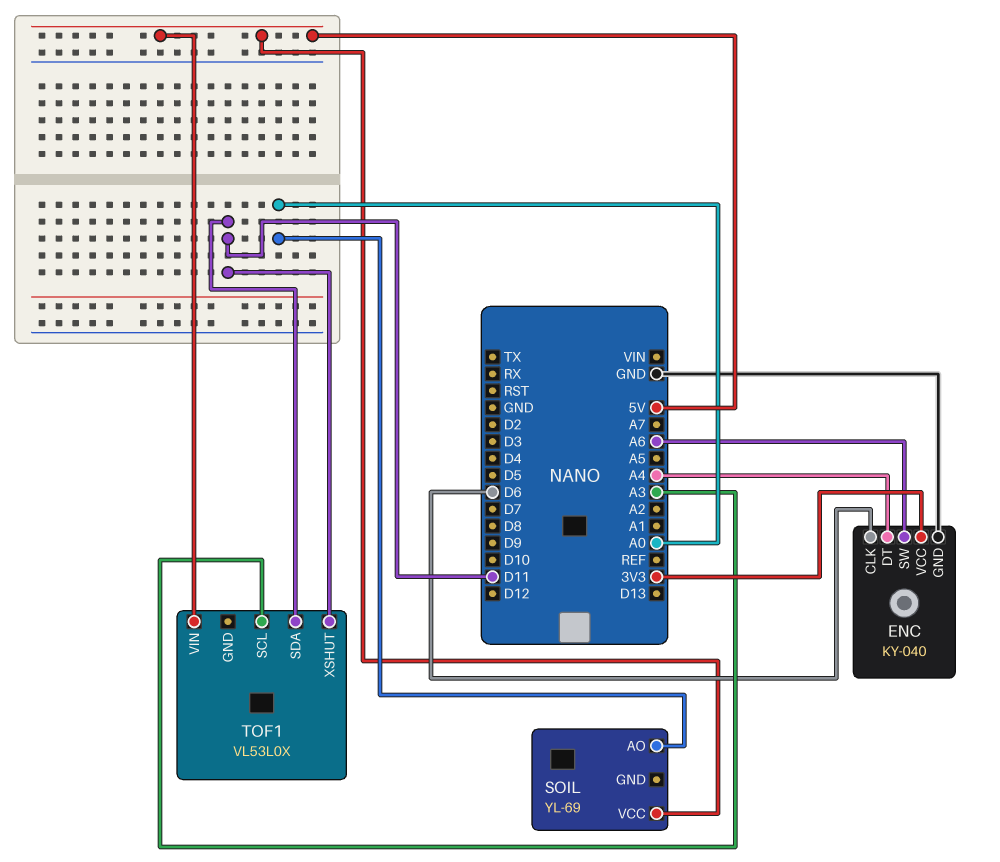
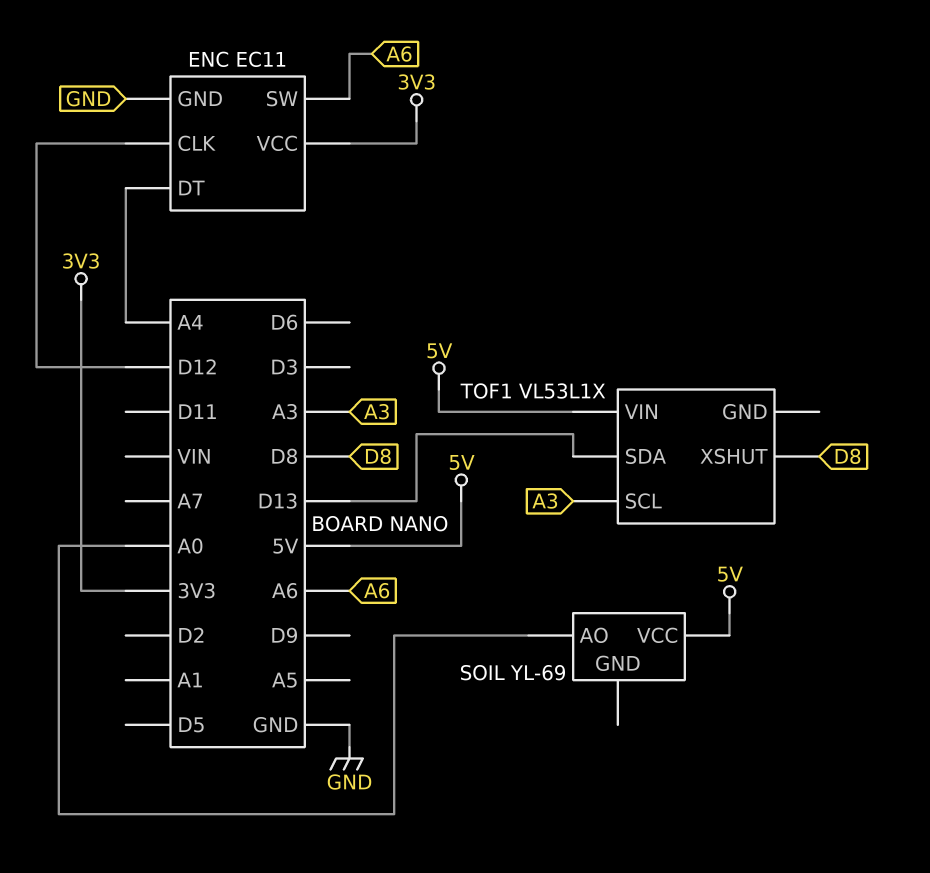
ENC: KY-040 -> EC11
ENC pin CLK: D6 -> D12
TOF1: VL53L0X -> VL53L1X
TOF1 pin SDA: D11 -> D13
TOF1 pin XSHUT: D11 -> D8

